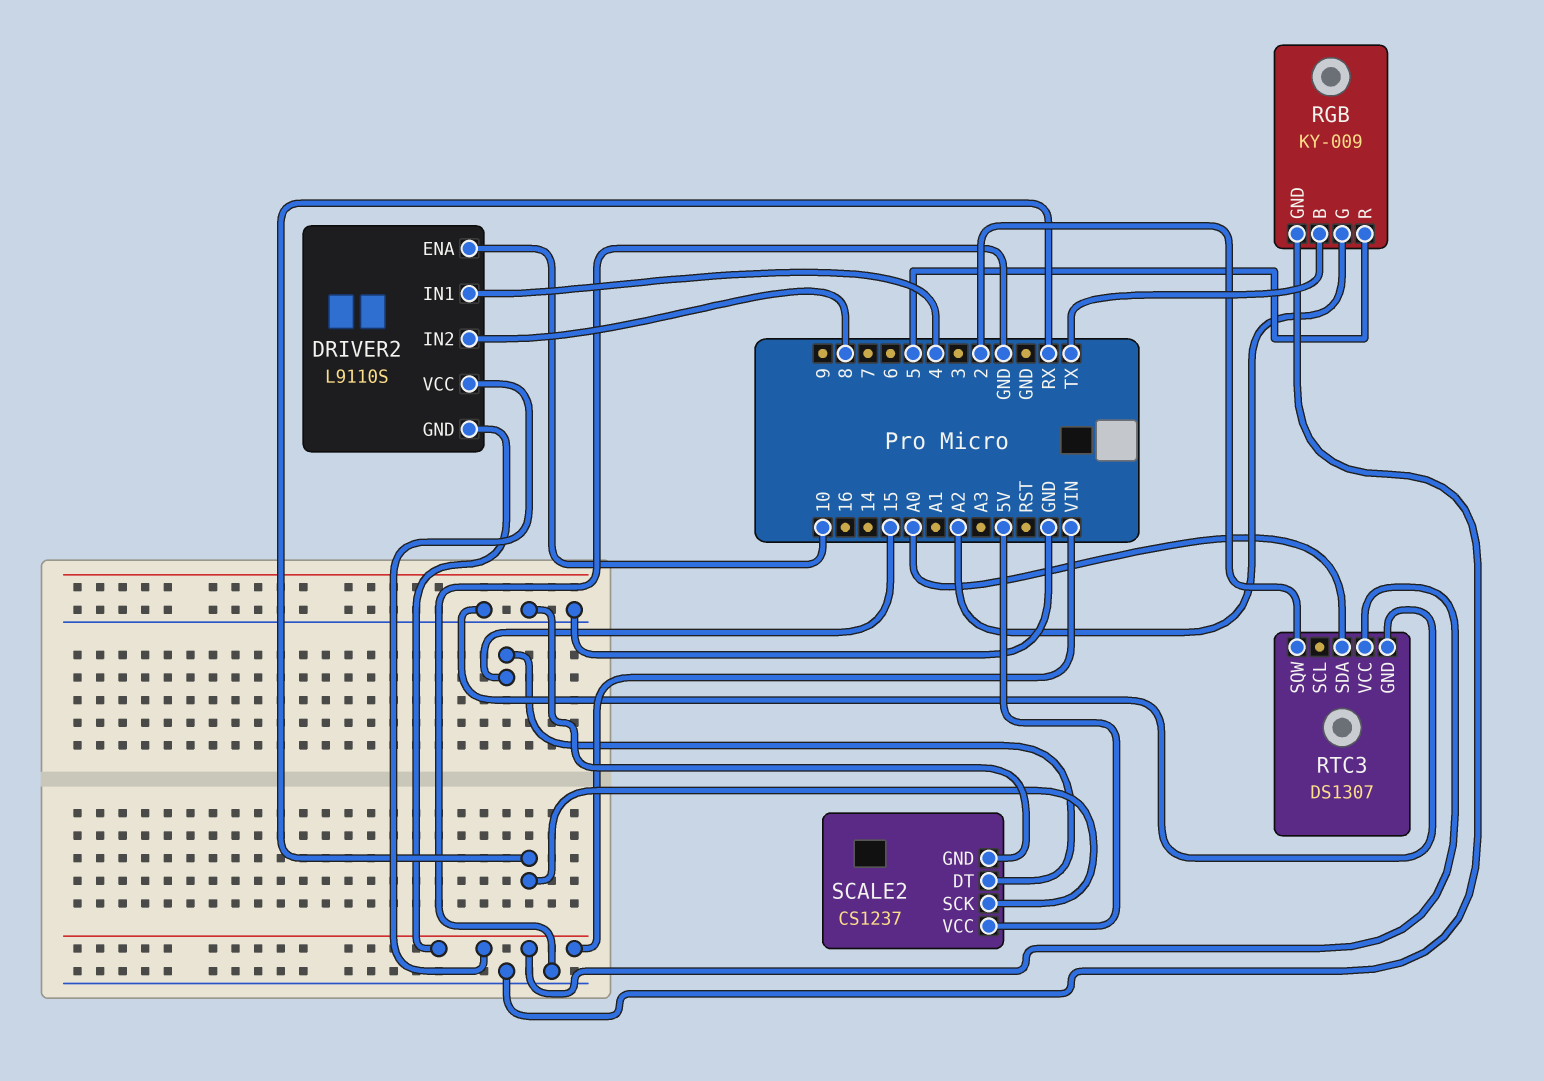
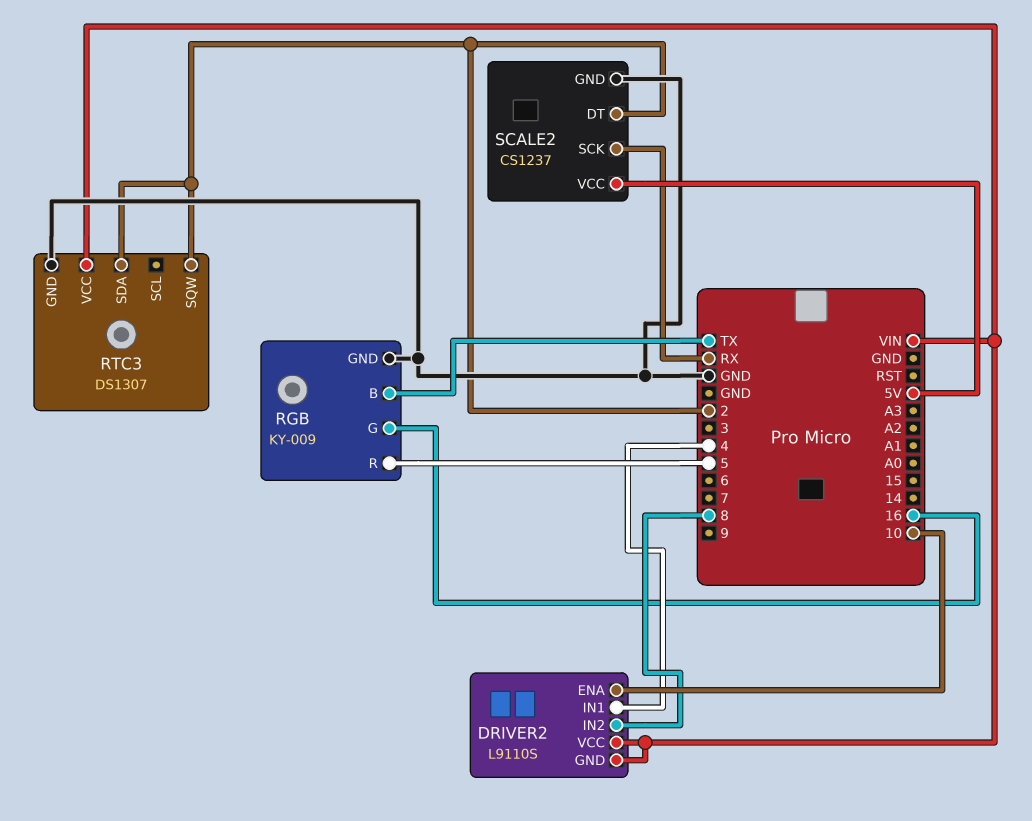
RGB pin G: A2 -> 16
RTC3 pin SDA: A0 -> 2
SCALE2 pin DT: 15 -> 2

